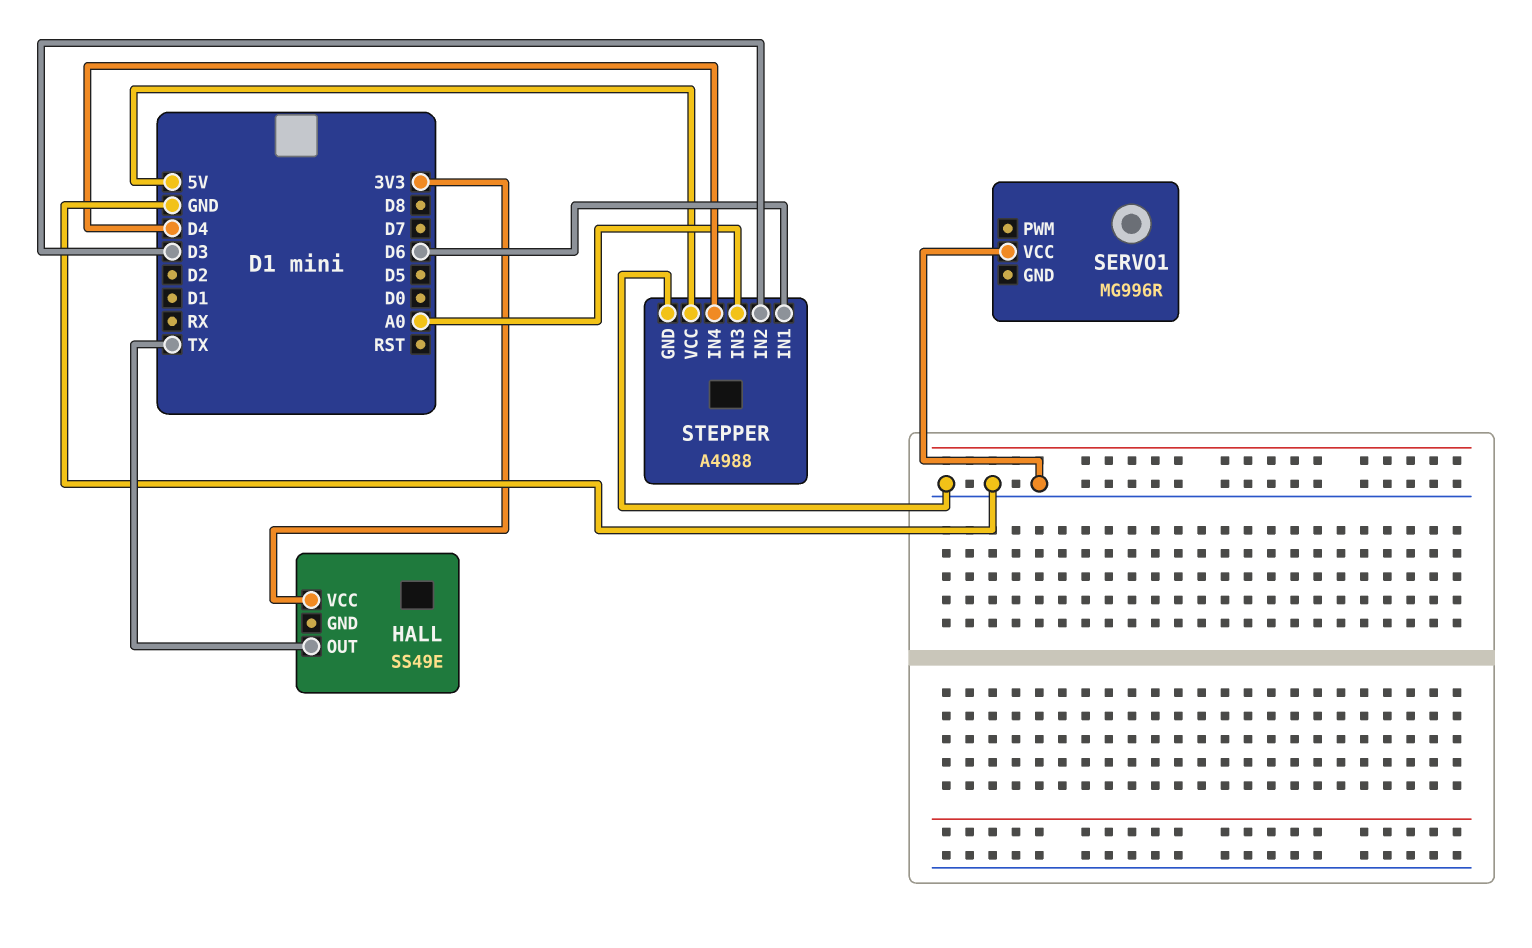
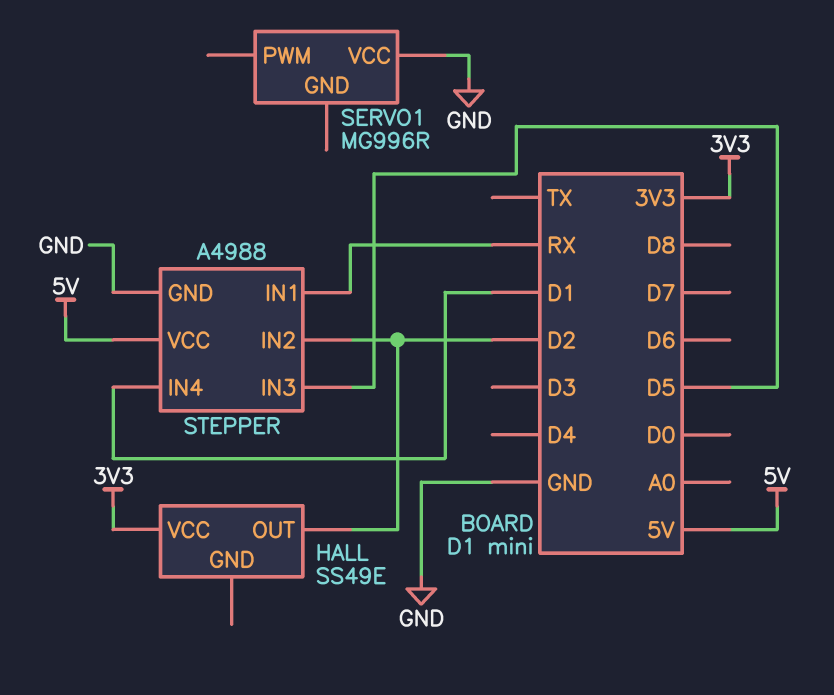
HALL pin OUT: TX -> D2
STEPPER pin IN1: D6 -> RX
STEPPER pin IN2: D3 -> D2
STEPPER pin IN3: A0 -> D5
STEPPER pin IN4: D4 -> D1

